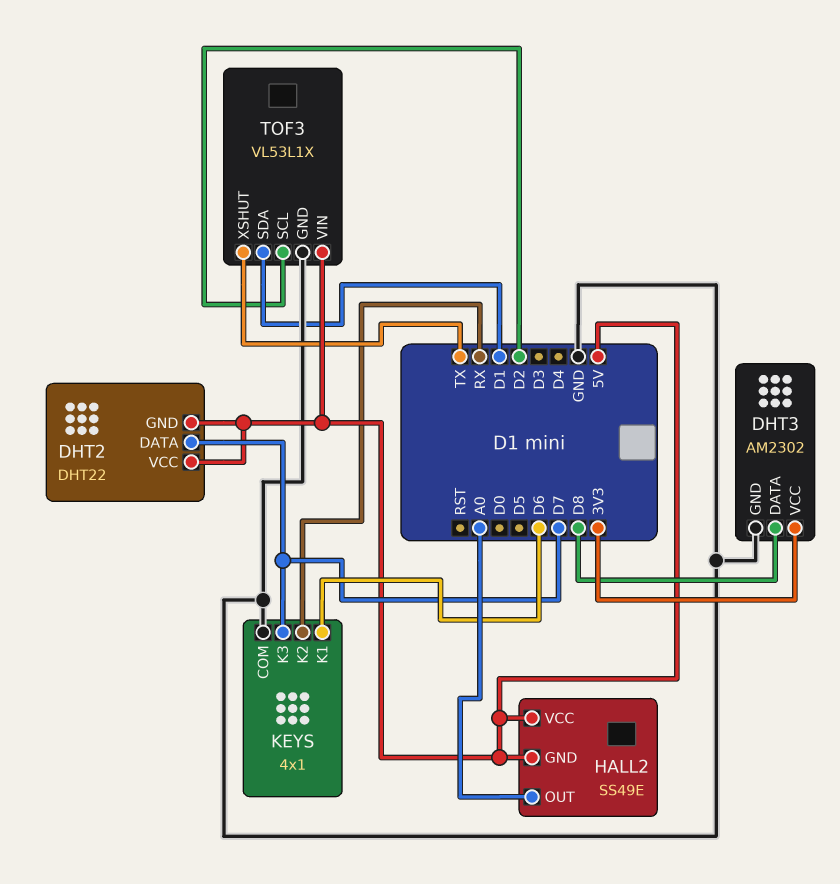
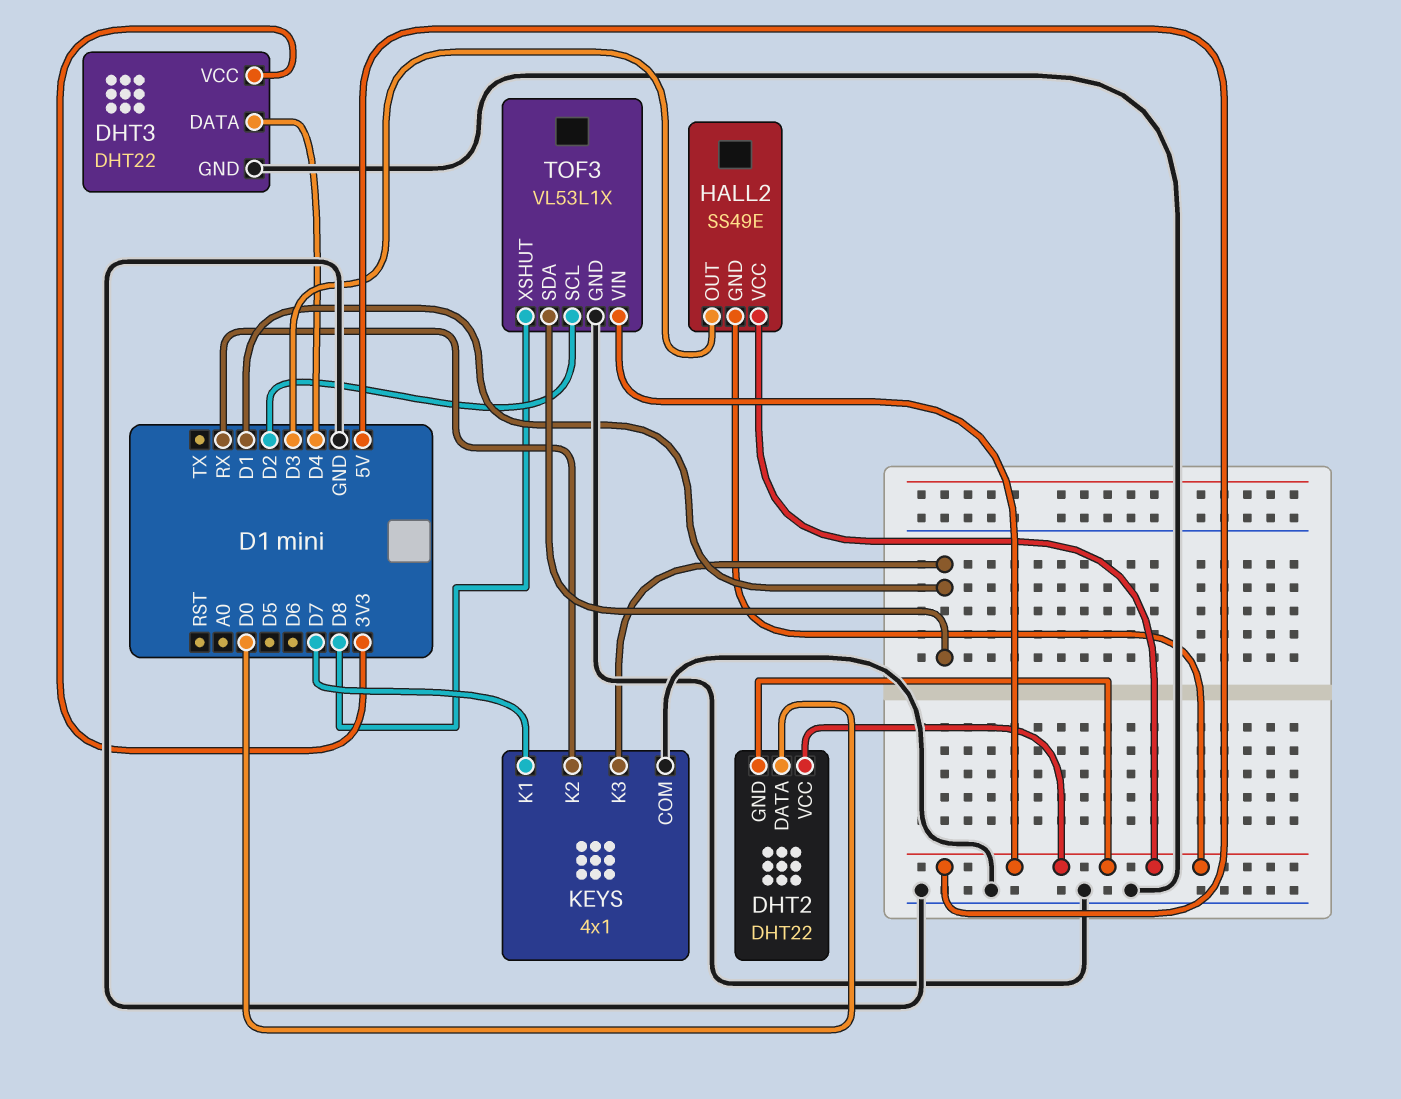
DHT2 pin DATA: D7 -> D0
DHT3: AM2302 -> DHT22
DHT3 pin DATA: D8 -> D4
HALL2 pin OUT: A0 -> D3
KEYS pin K1: D6 -> D7
KEYS pin K3: D7 -> D1
TOF3 pin XSHUT: TX -> D8

